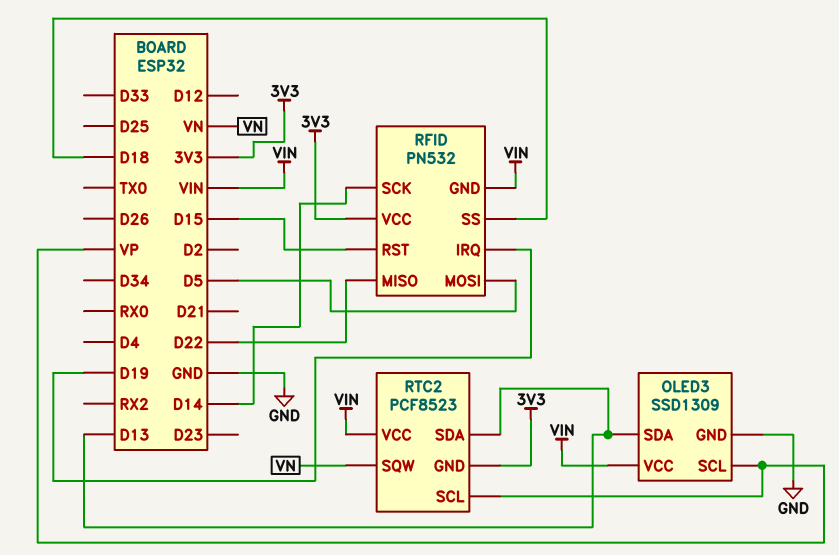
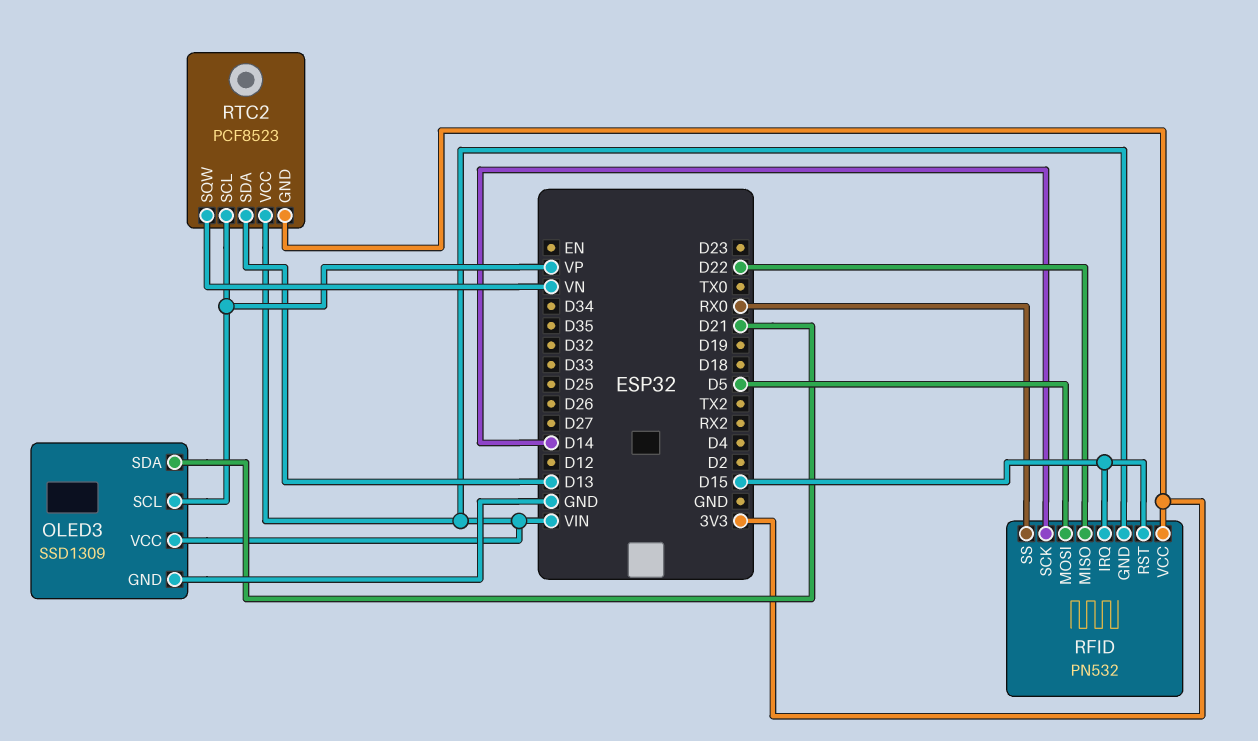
OLED3 pin SDA: D13 -> D21
RFID pin IRQ: D19 -> D15
RFID pin SS: D18 -> RX0

